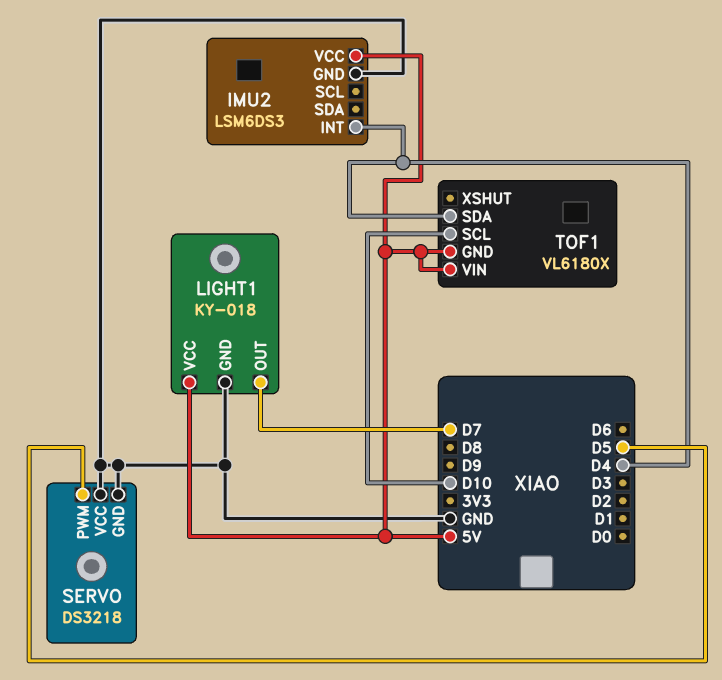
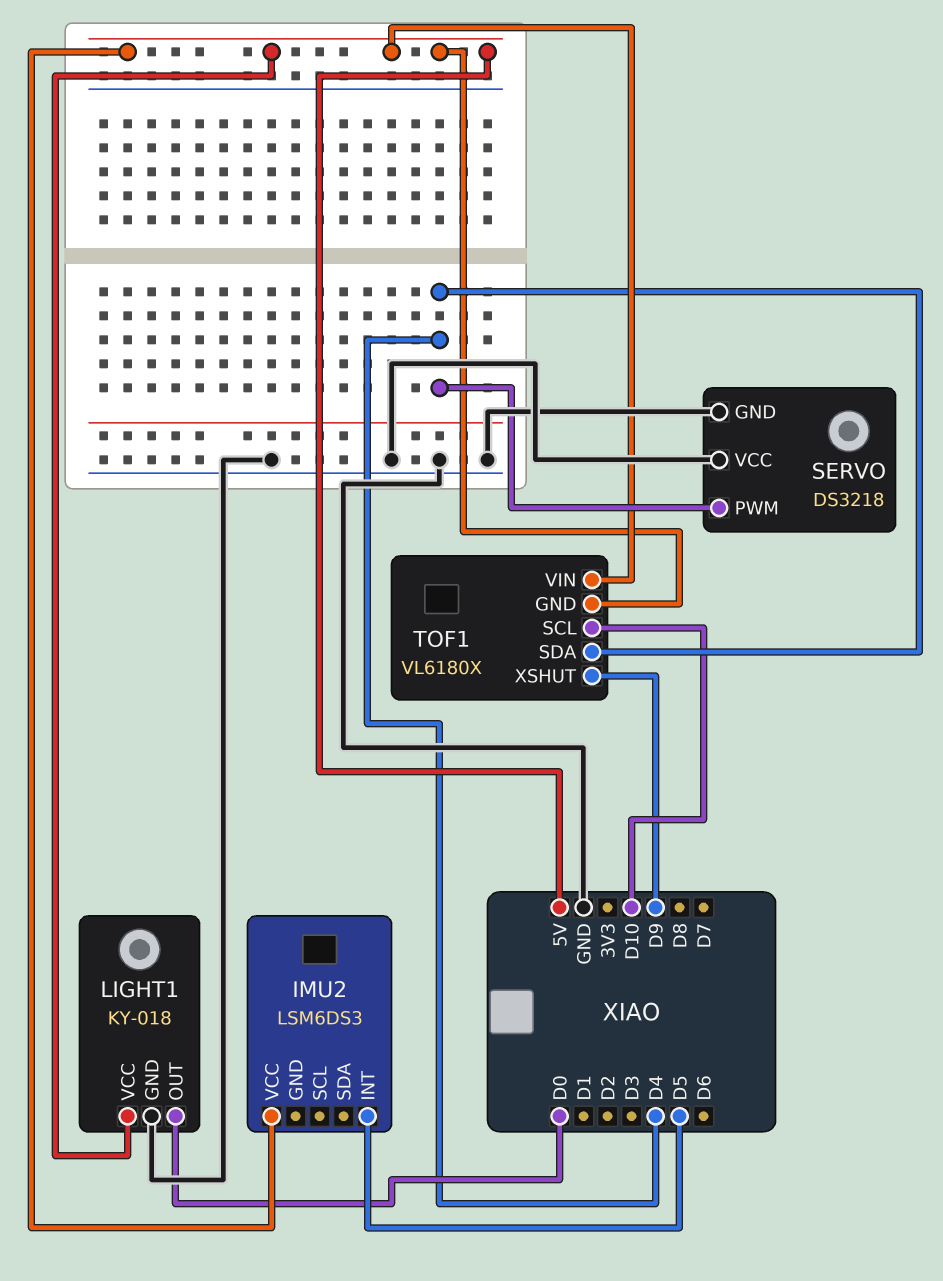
IMU2 pin GND: GND -> none
IMU2 pin INT: D4 -> D5
LIGHT1 pin OUT: D7 -> D0
SERVO pin PWM: D5 -> D4
TOF1 pin XSHUT: none -> D9

